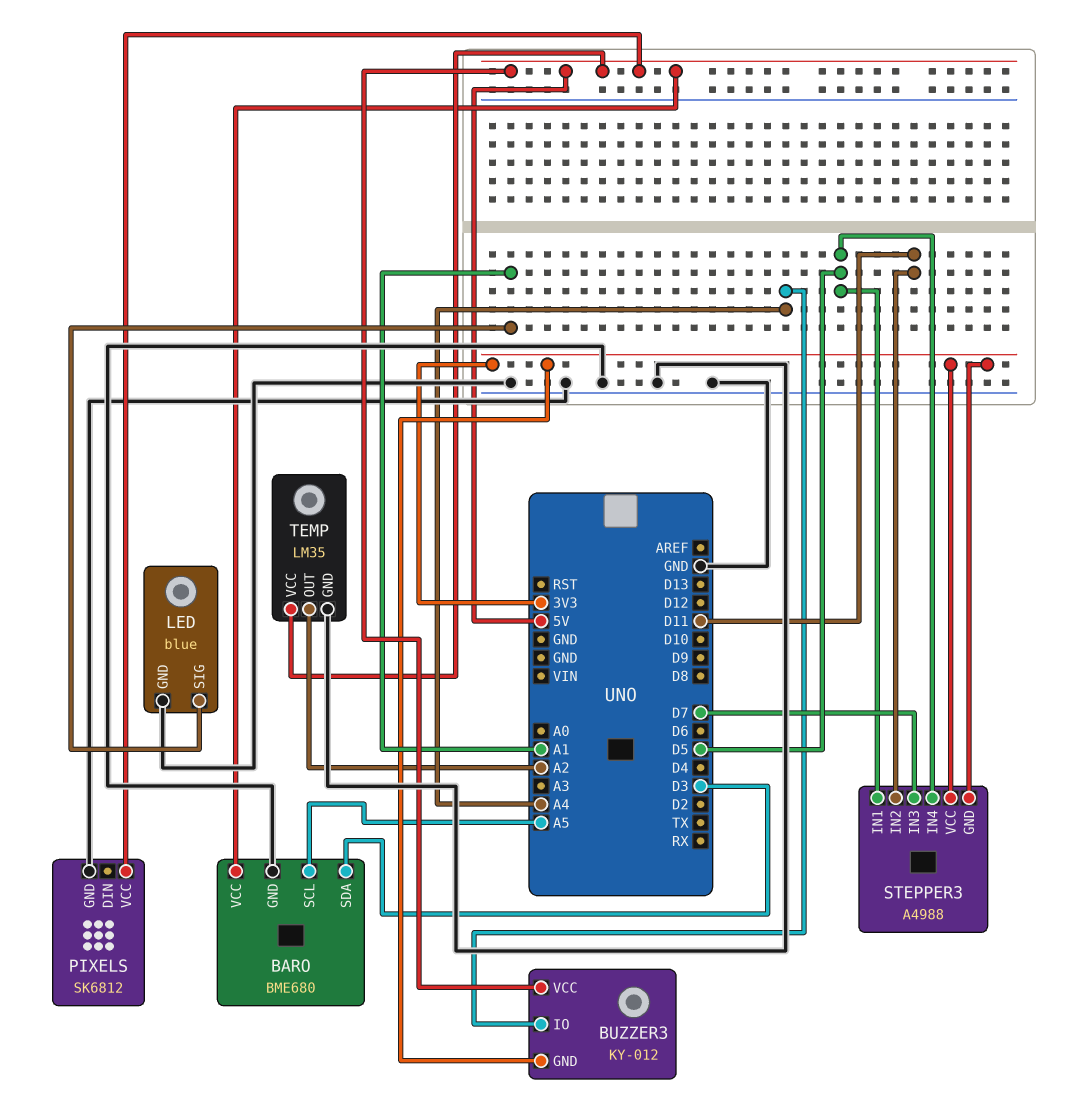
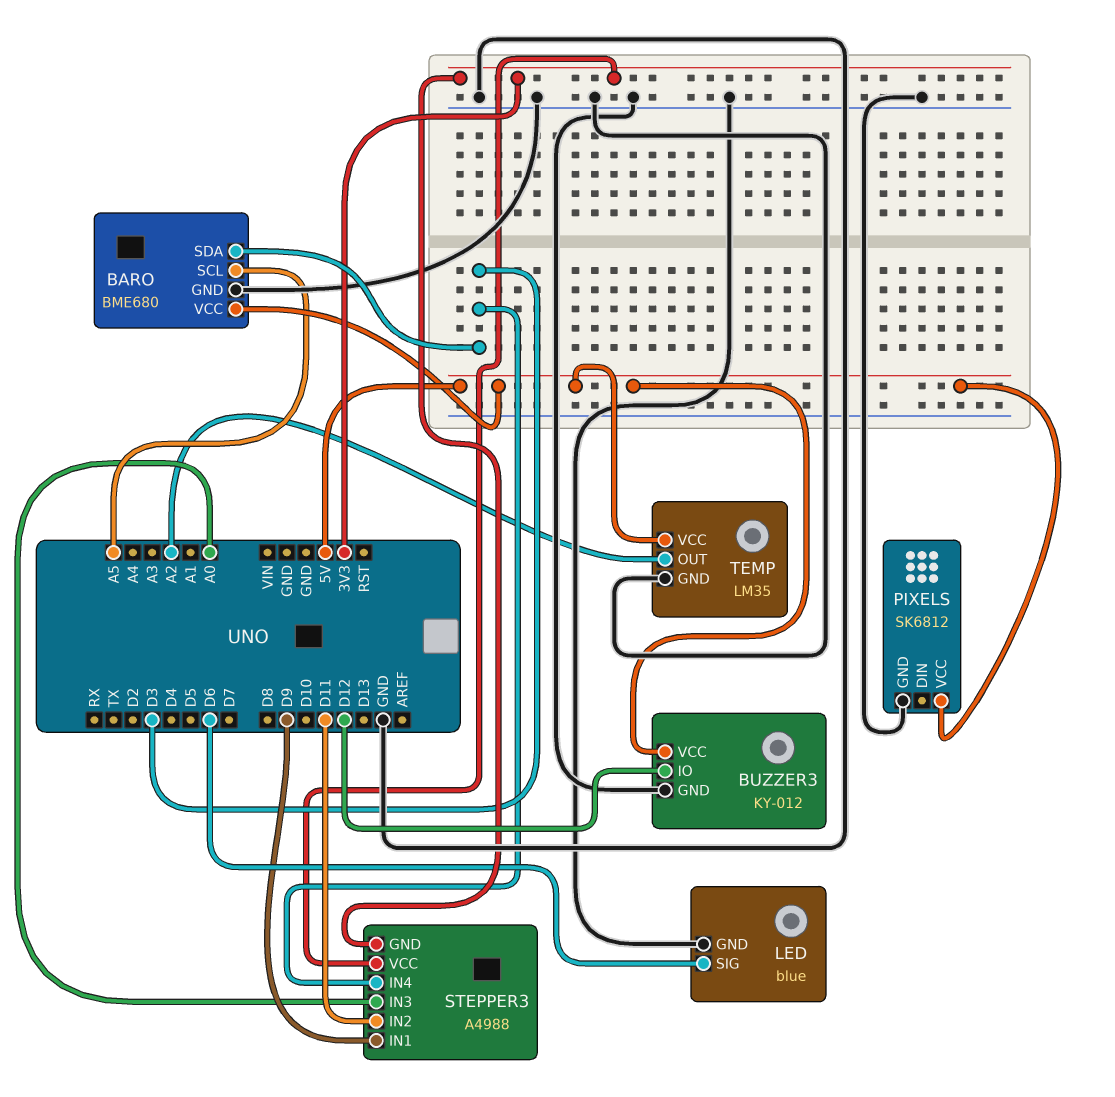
BUZZER3 pin GND: 3V3 -> GND
BUZZER3 pin IO: A4 -> D12
LED pin SIG: A1 -> D6
STEPPER3 pin IN1: D5 -> D9
STEPPER3 pin IN3: D7 -> A0
STEPPER3 pin IN4: D5 -> D3

